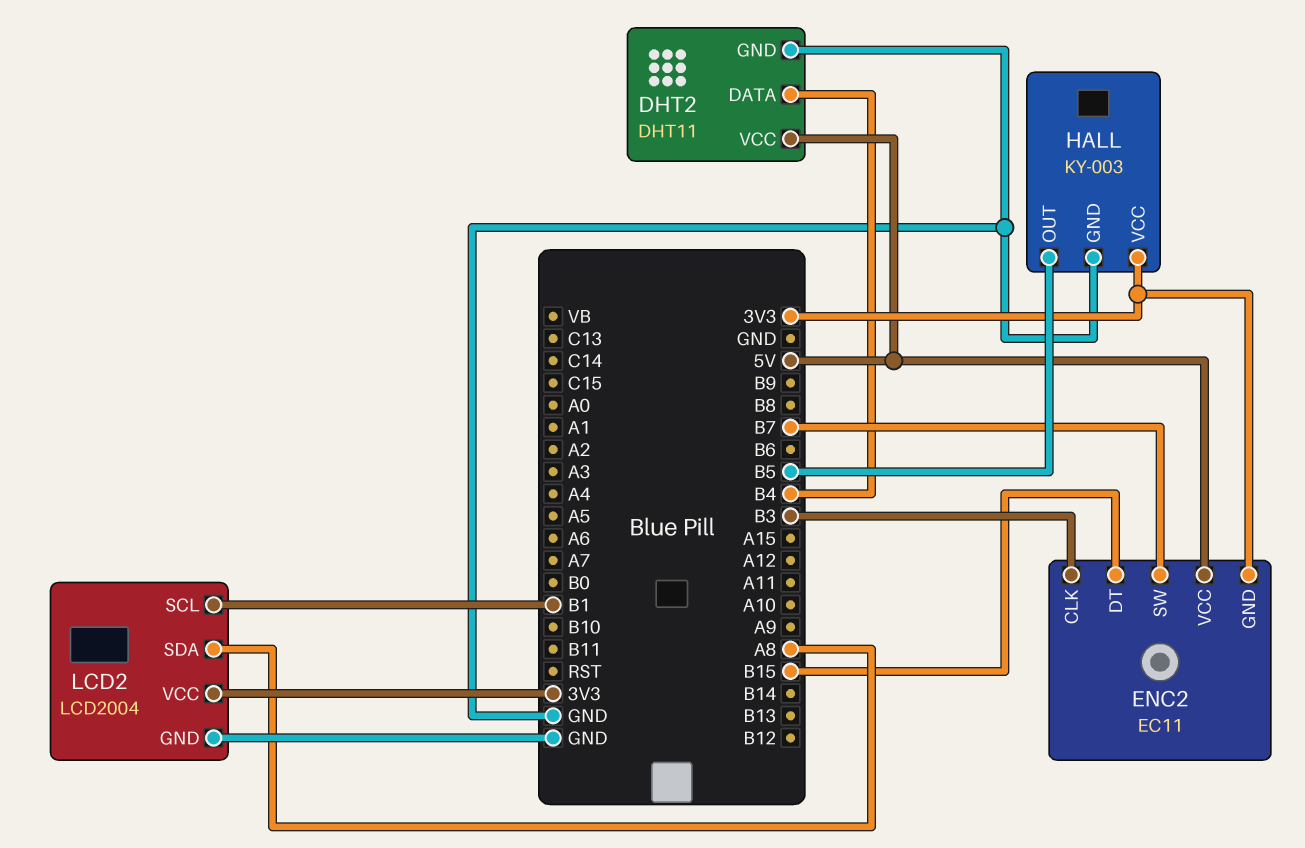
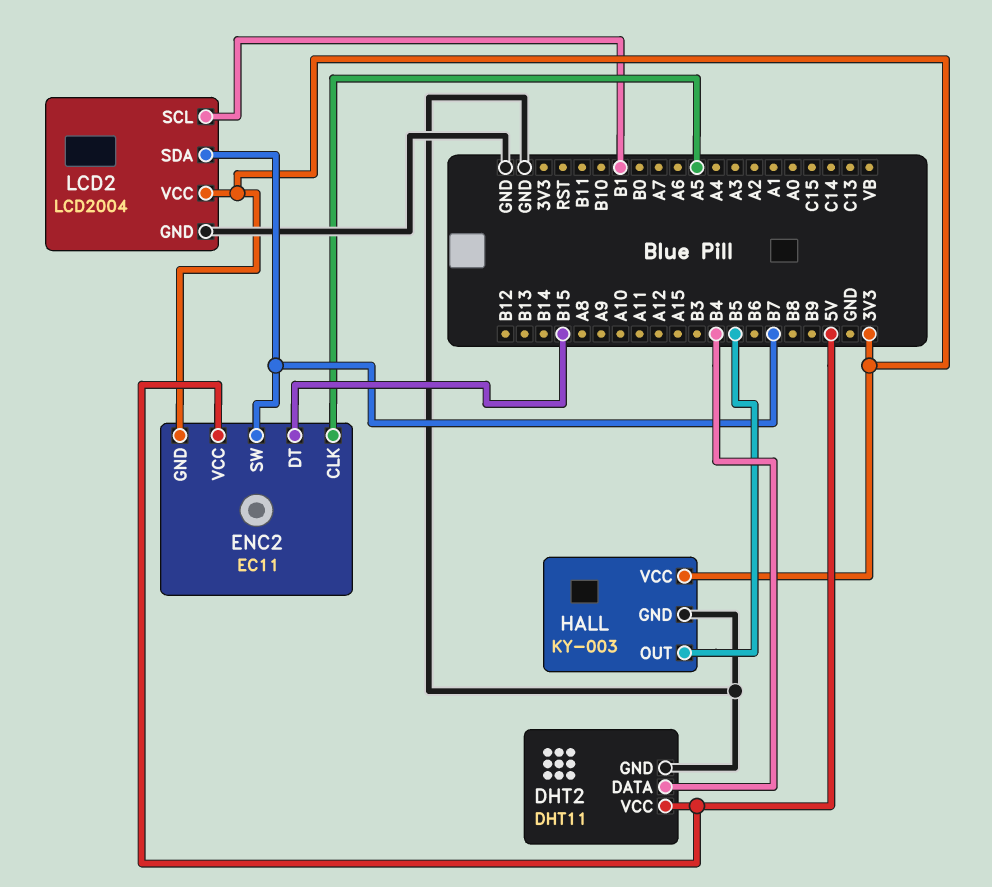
ENC2 pin CLK: B3 -> A5
LCD2 pin SDA: A8 -> B7

